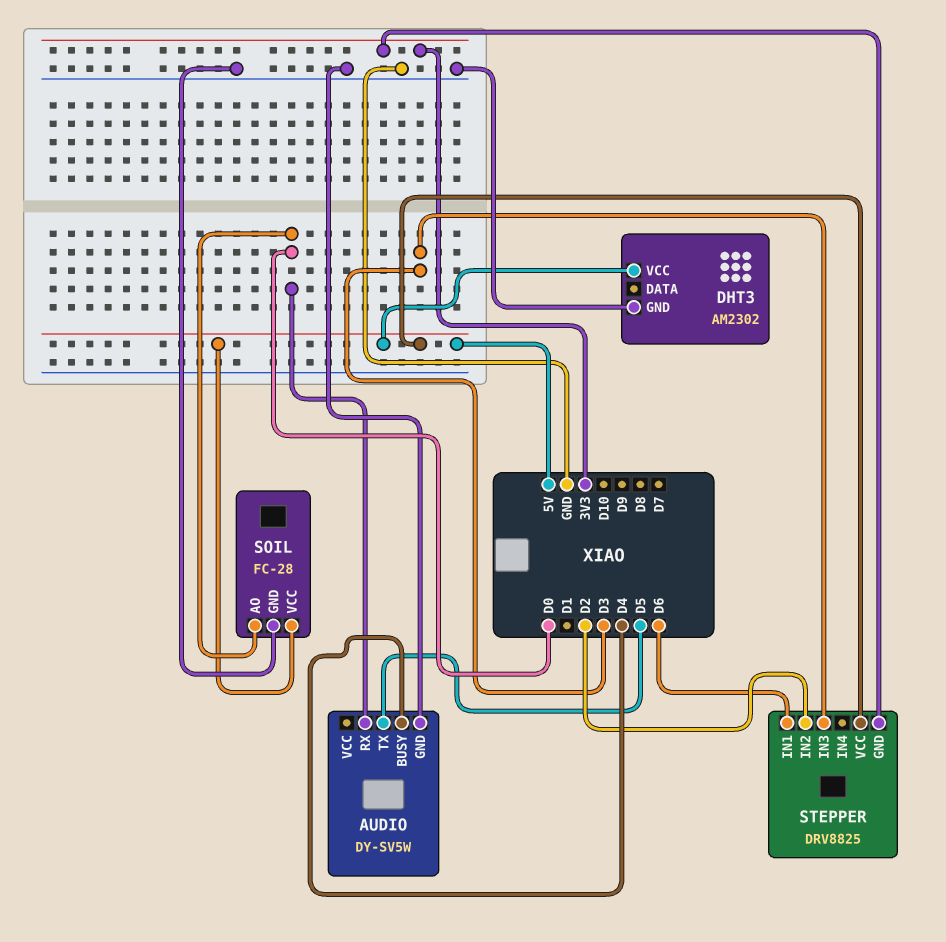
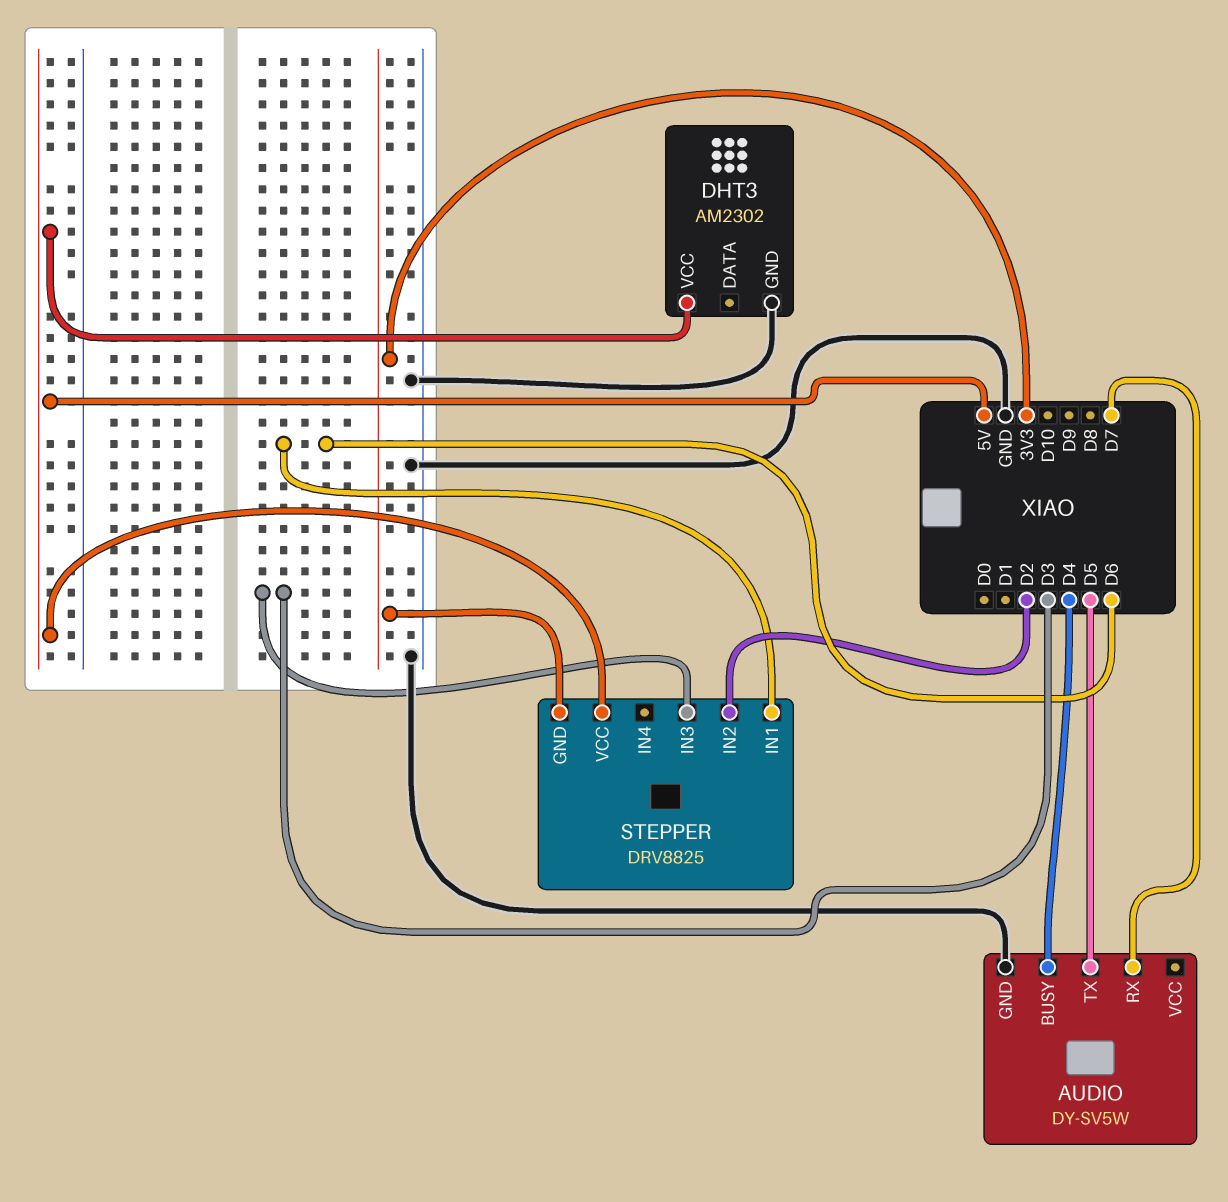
AUDIO pin RX: D0 -> D7
SOIL: FC-28 -> none
SOIL pin AO: D0 -> none
SOIL pin GND: GND -> none
SOIL pin VCC: 5V -> none

